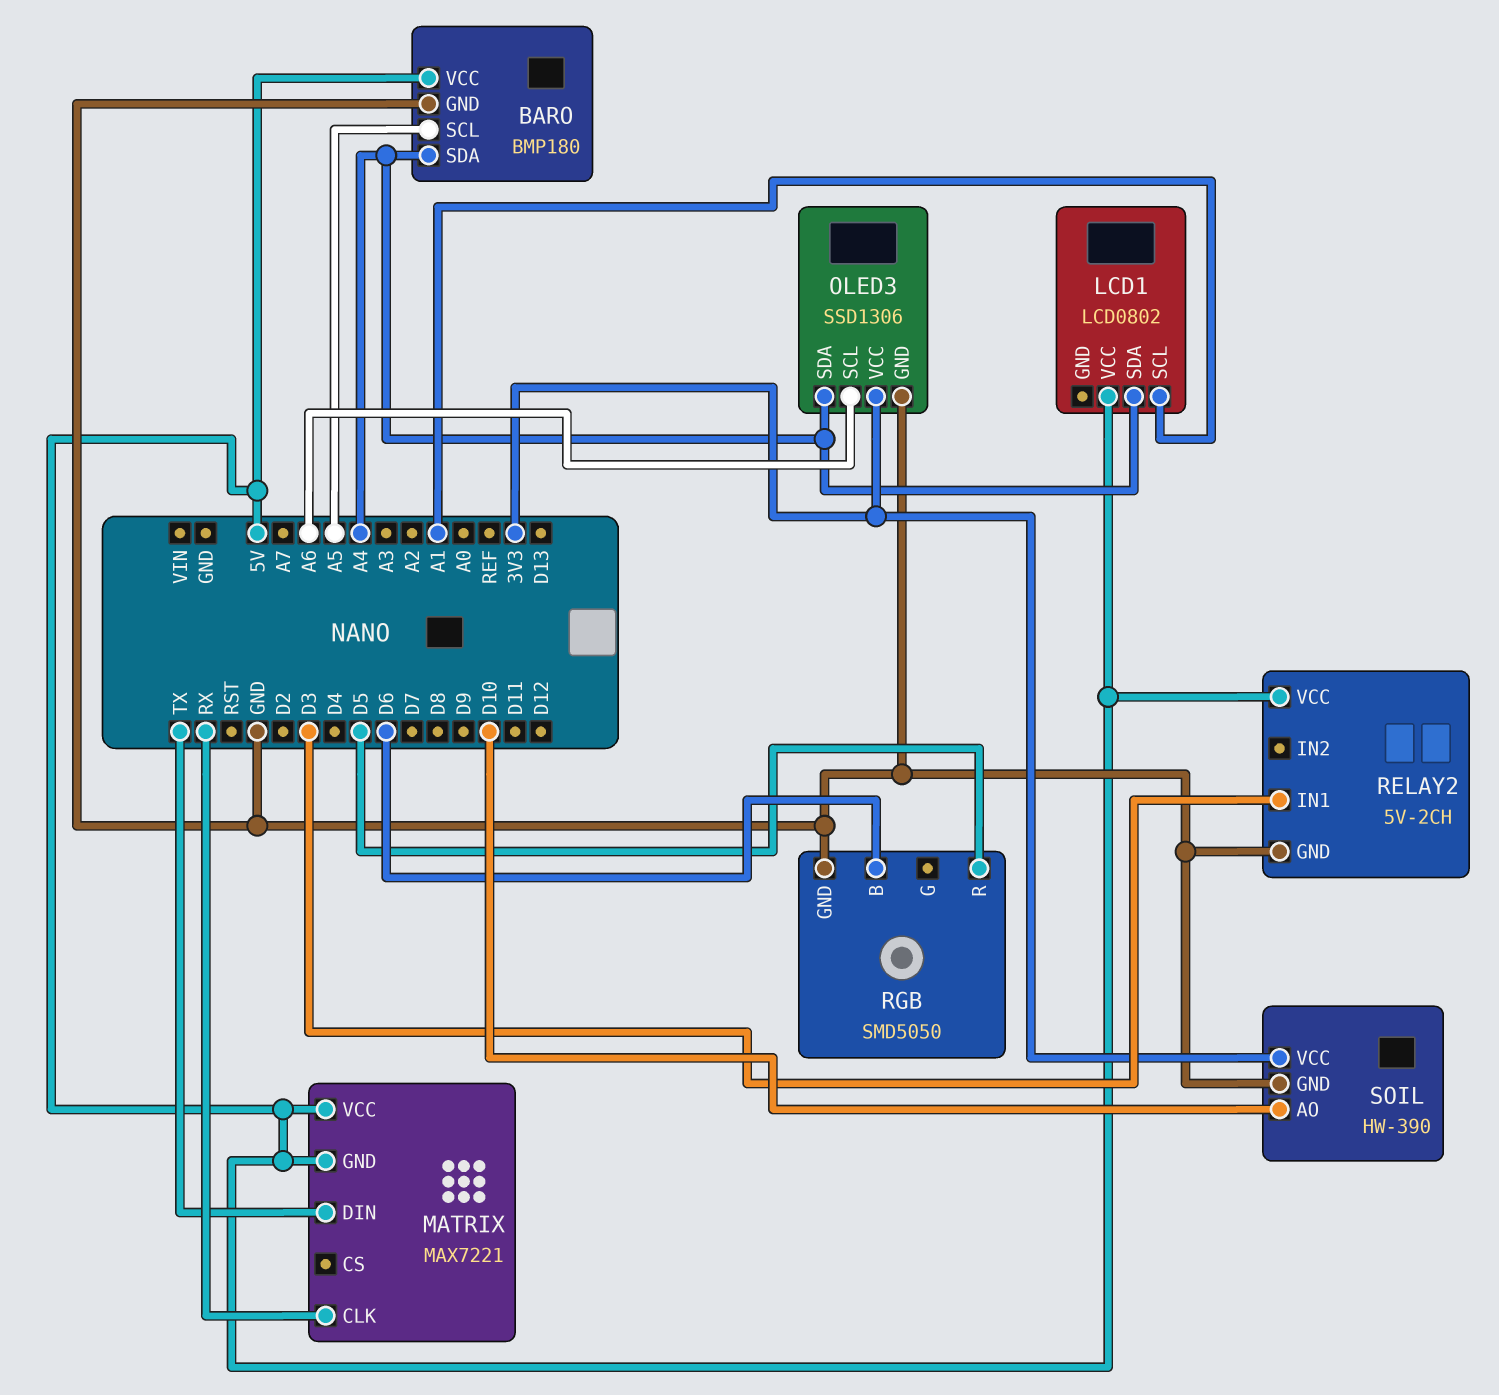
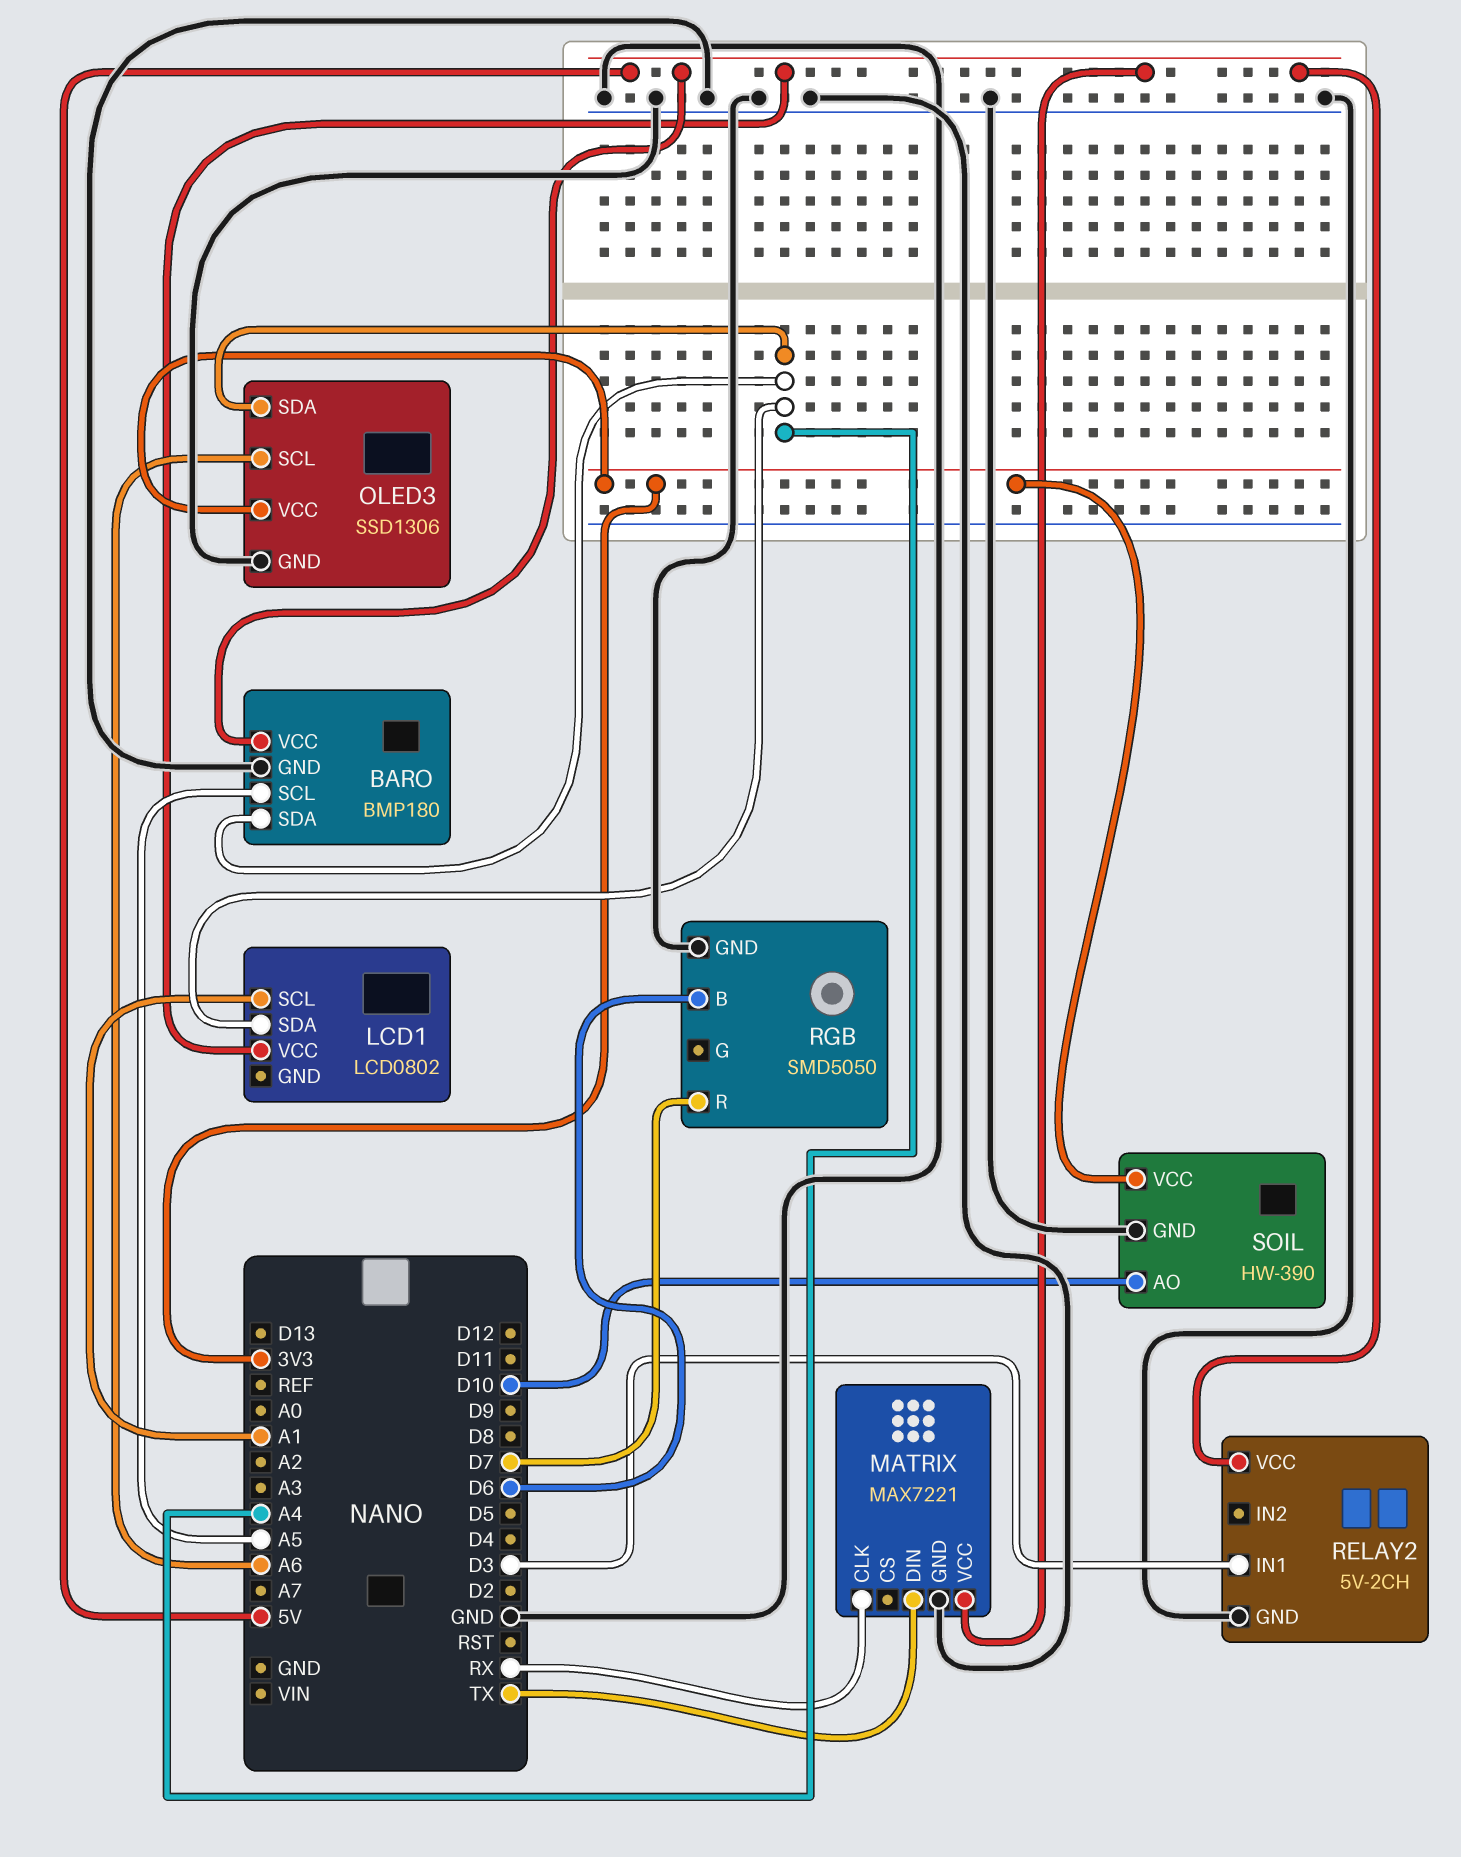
MATRIX pin GND: 5V -> GND
RGB pin R: D5 -> D7

